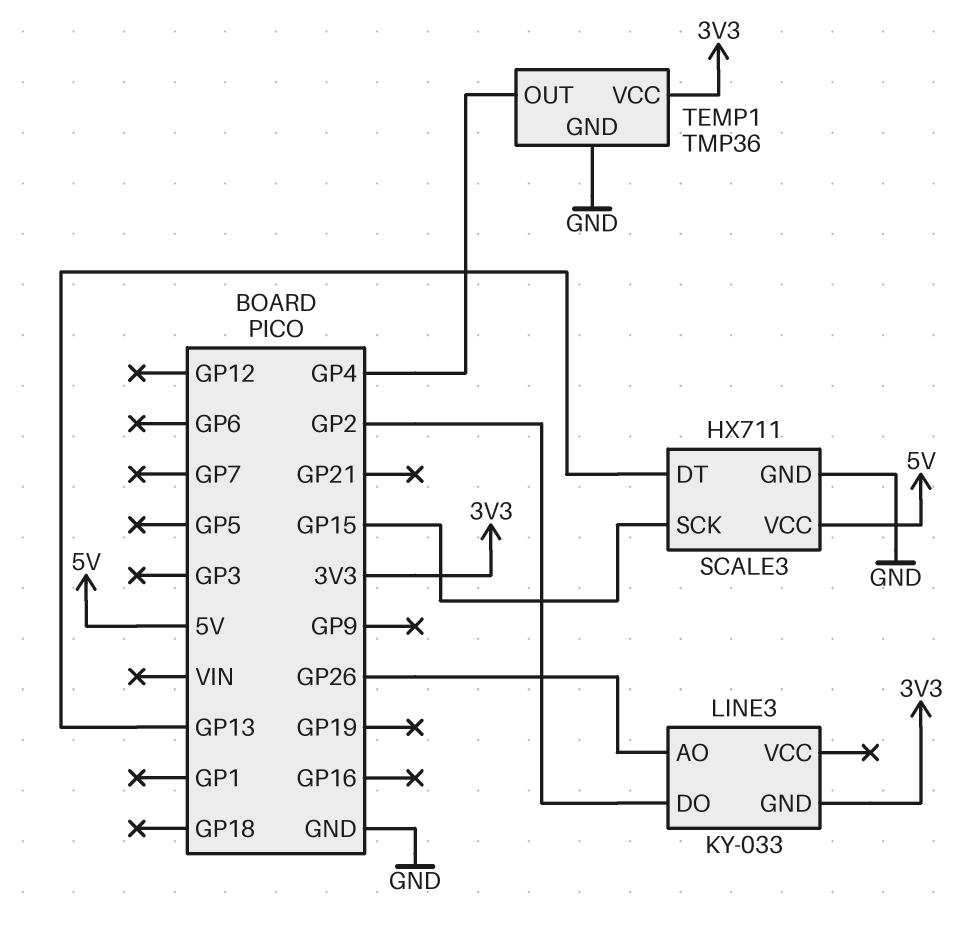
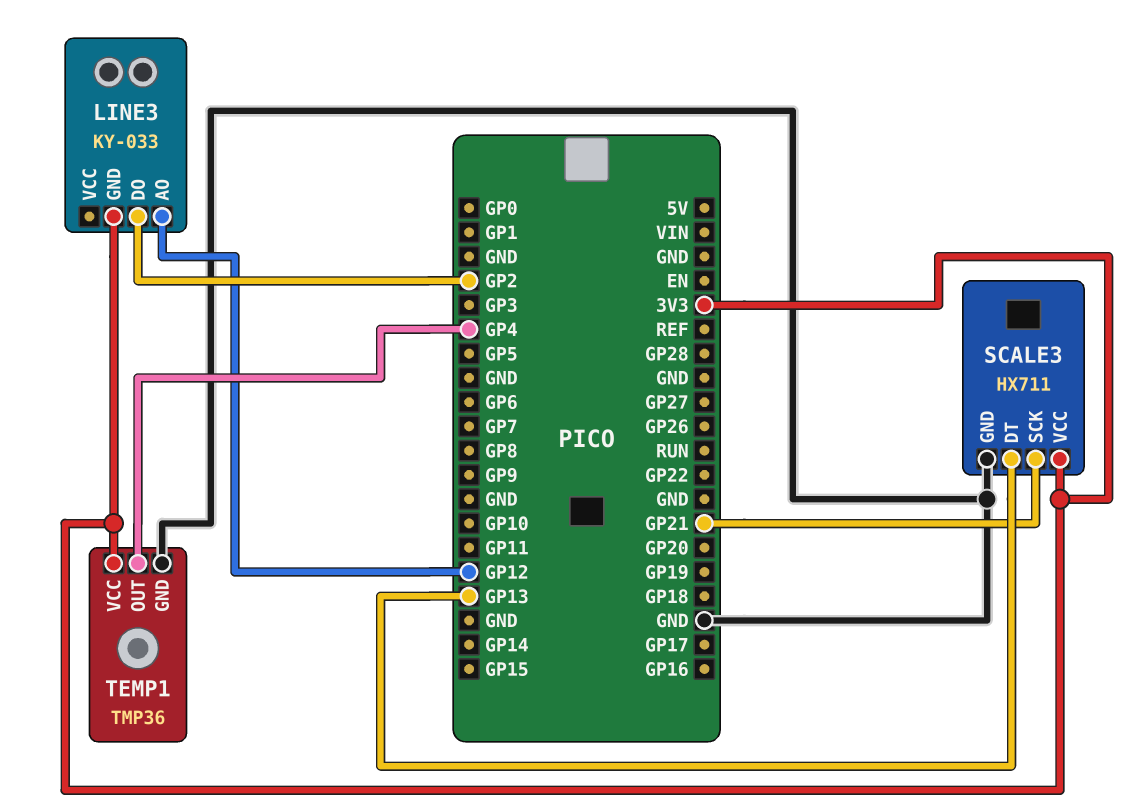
LINE3 pin AO: GP26 -> GP12
SCALE3 pin SCK: GP15 -> GP21
SCALE3 pin VCC: 5V -> 3V3

